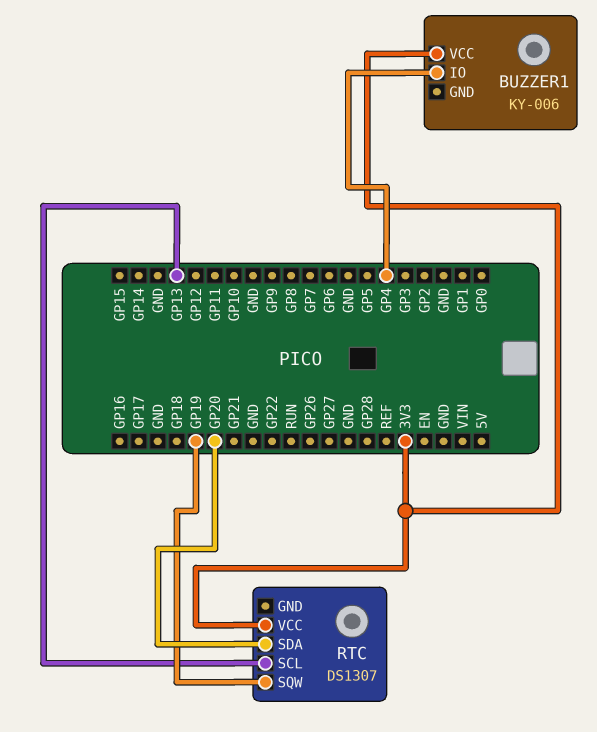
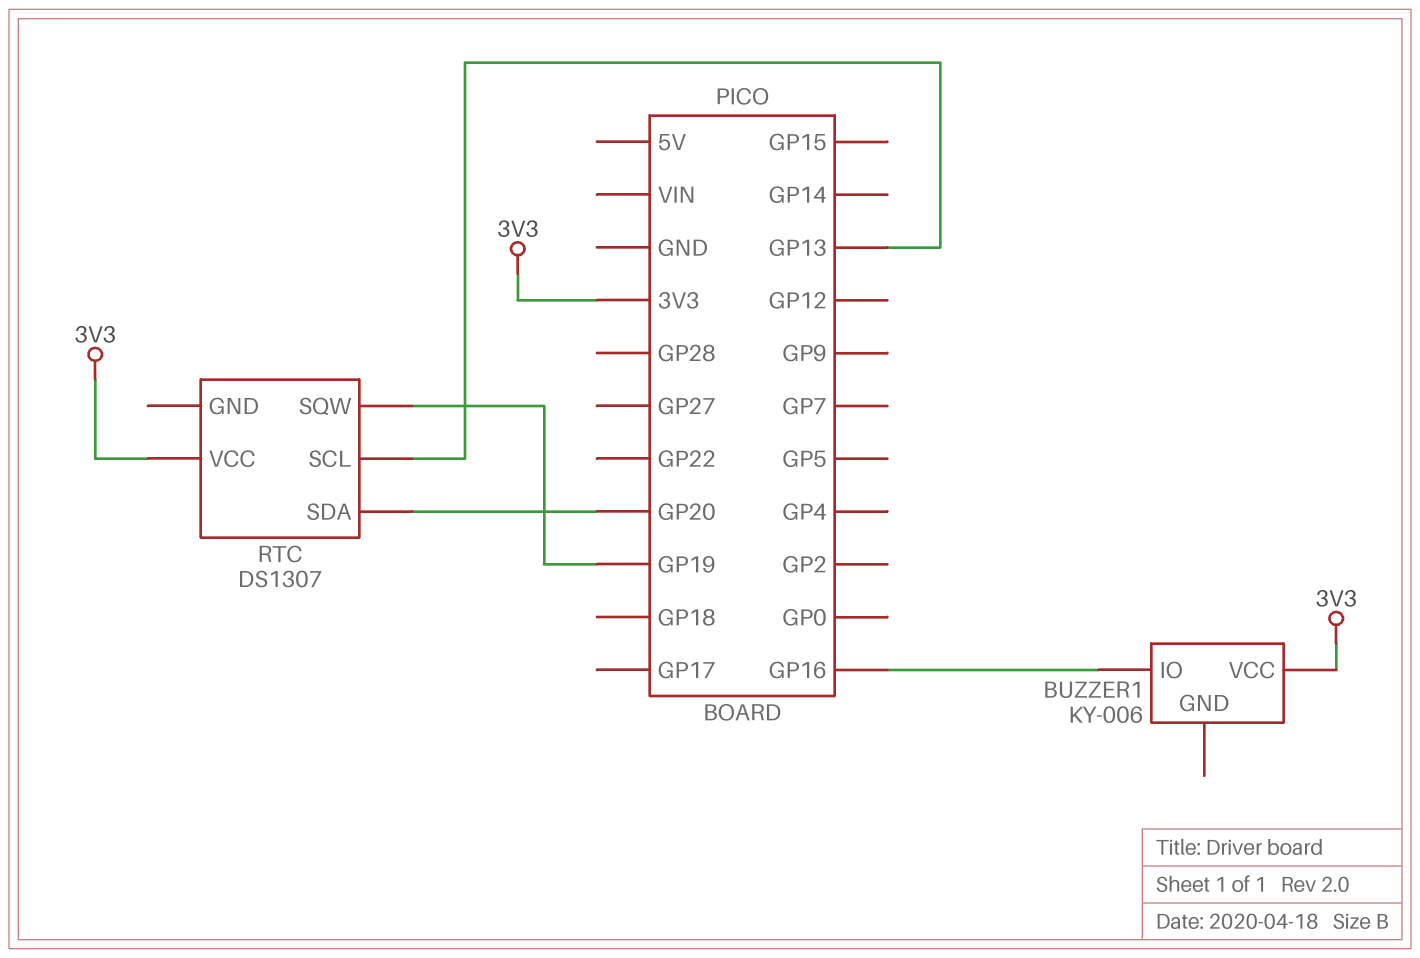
BUZZER1 pin IO: GP4 -> GP16

